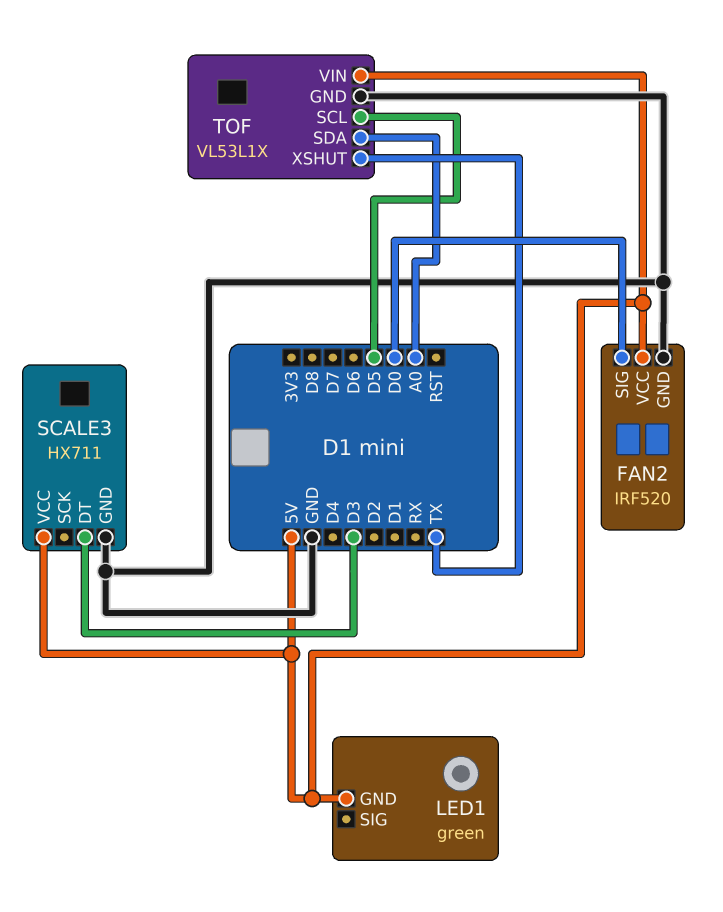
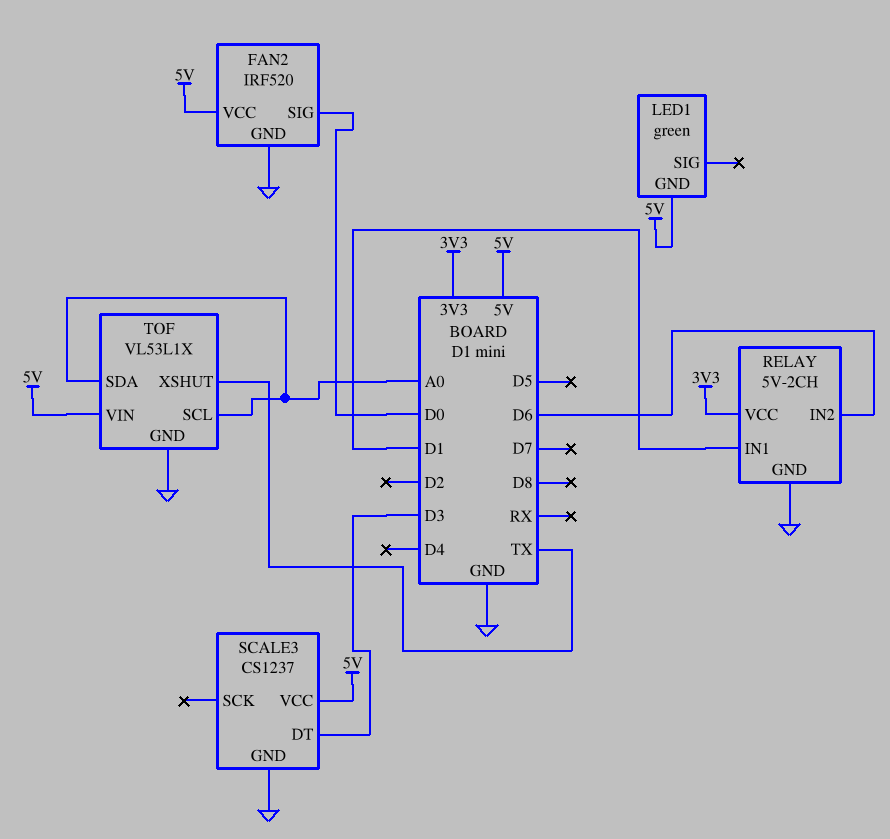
RELAY: none -> 5V-2CH
RELAY pin GND: none -> GND
RELAY pin IN1: none -> D1
RELAY pin IN2: none -> D6
RELAY pin VCC: none -> 3V3
SCALE3: HX711 -> CS1237
TOF pin SCL: D5 -> A0

